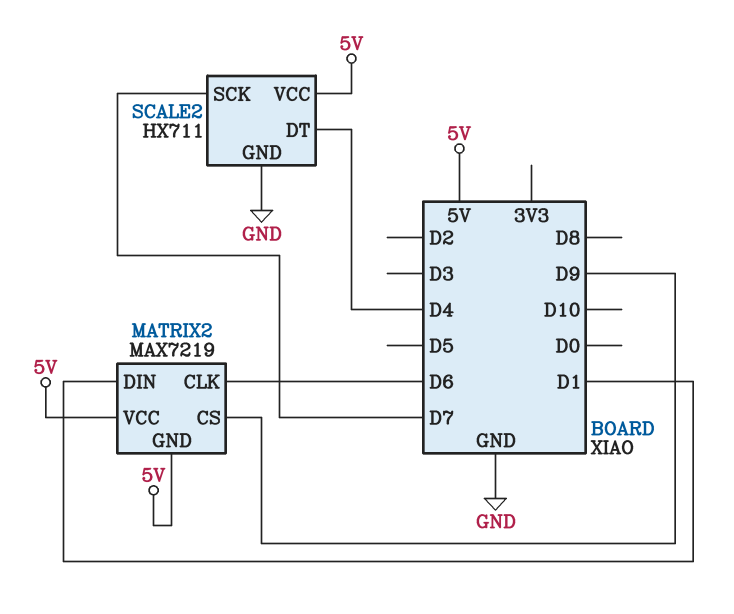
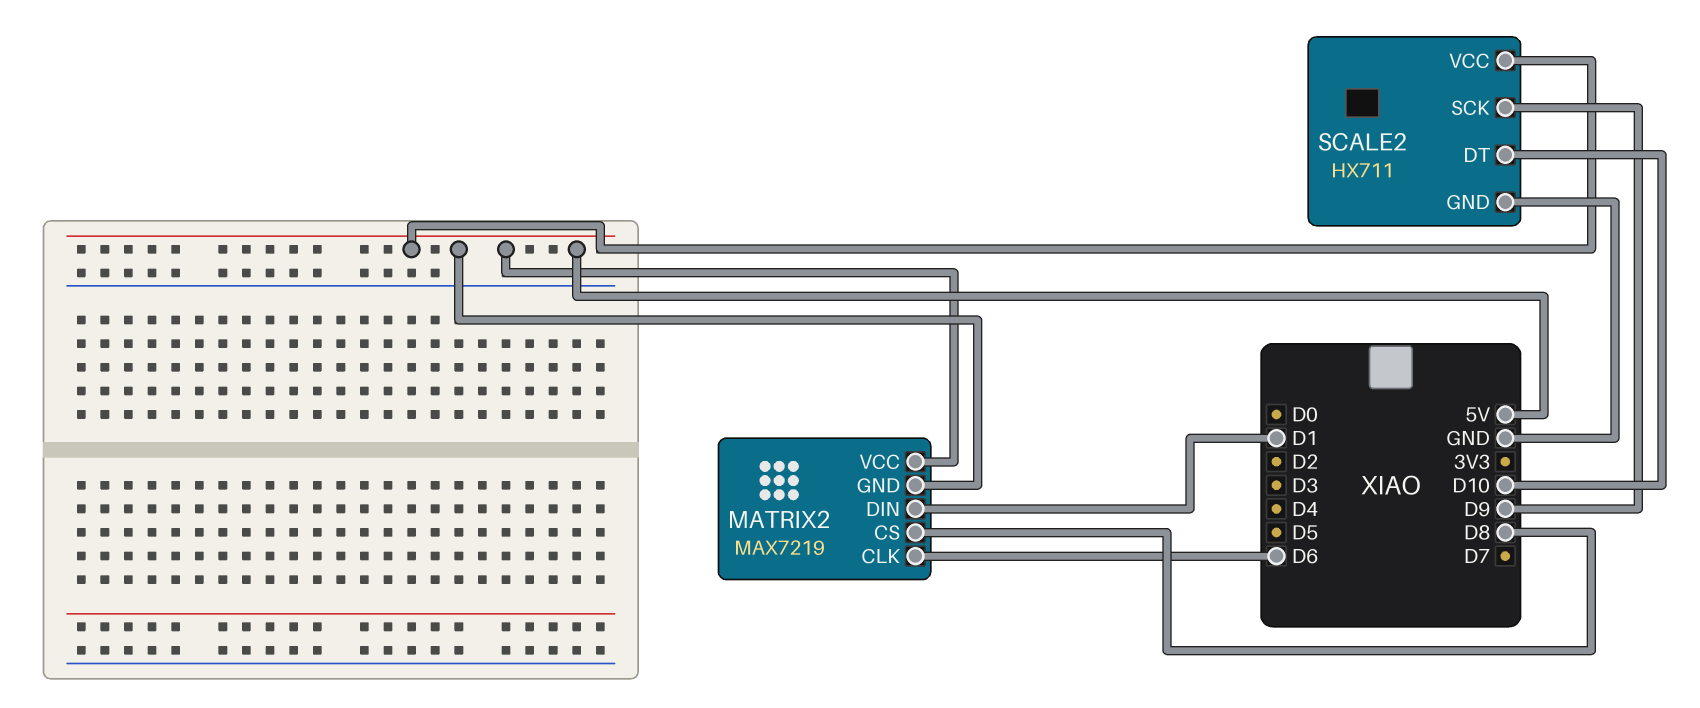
MATRIX2 pin CS: D9 -> D8
SCALE2 pin DT: D4 -> D10
SCALE2 pin SCK: D7 -> D9

